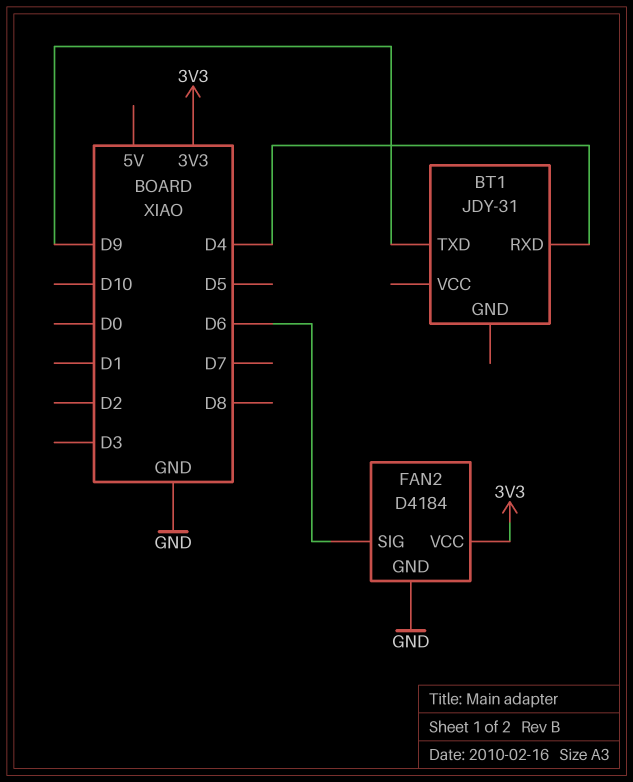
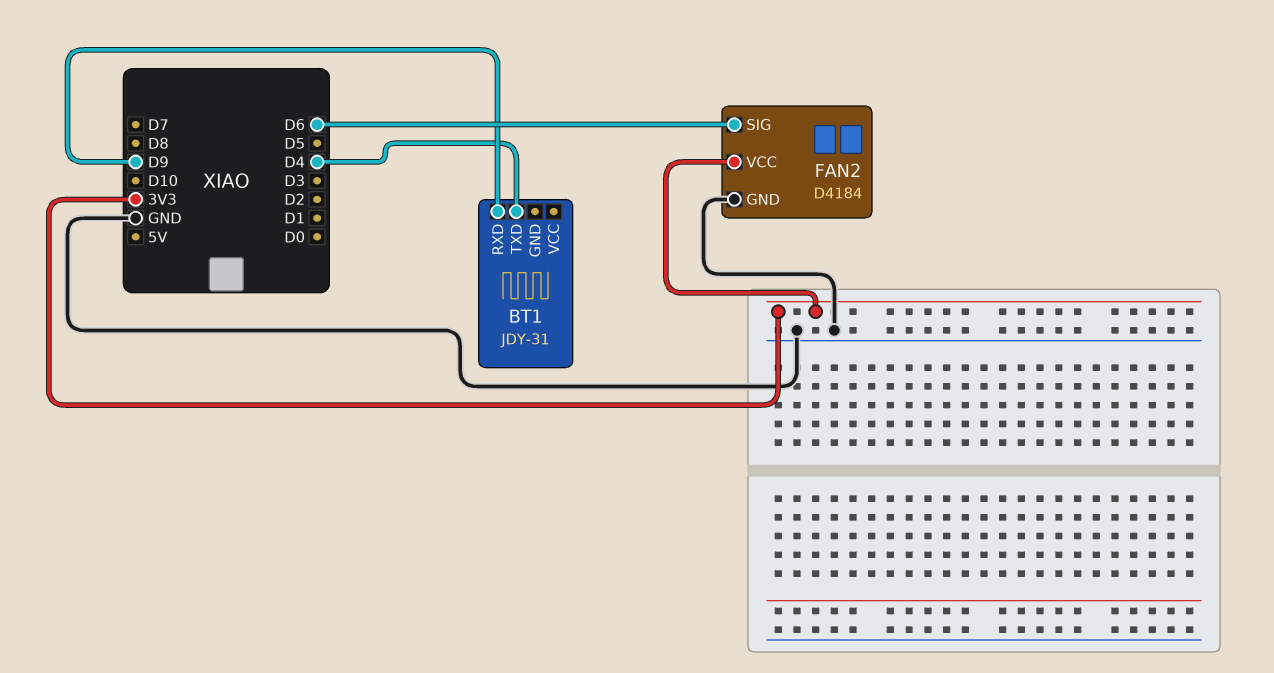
BT1 pin RXD: D4 -> D9
BT1 pin TXD: D9 -> D4

